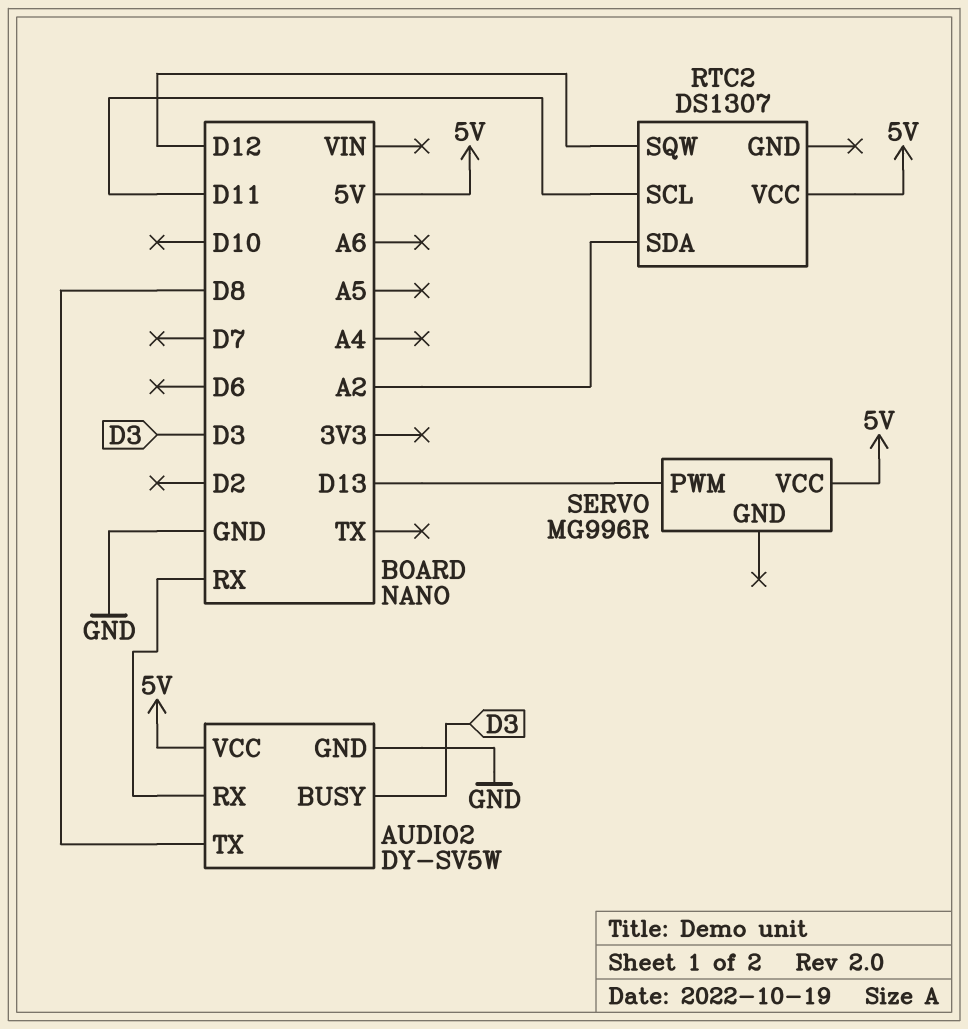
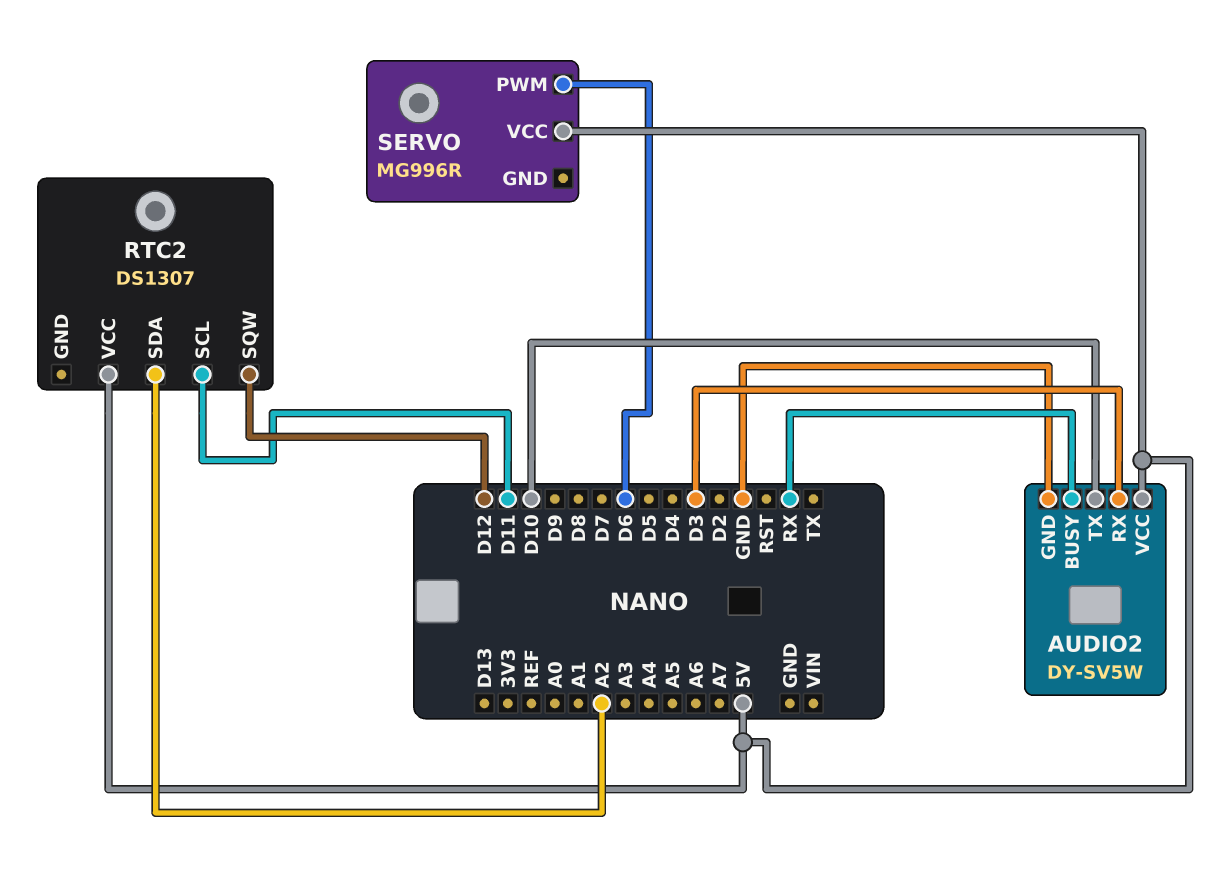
AUDIO2 pin BUSY: D3 -> RX
AUDIO2 pin RX: RX -> D3
AUDIO2 pin TX: D8 -> D10
SERVO pin PWM: D13 -> D6

